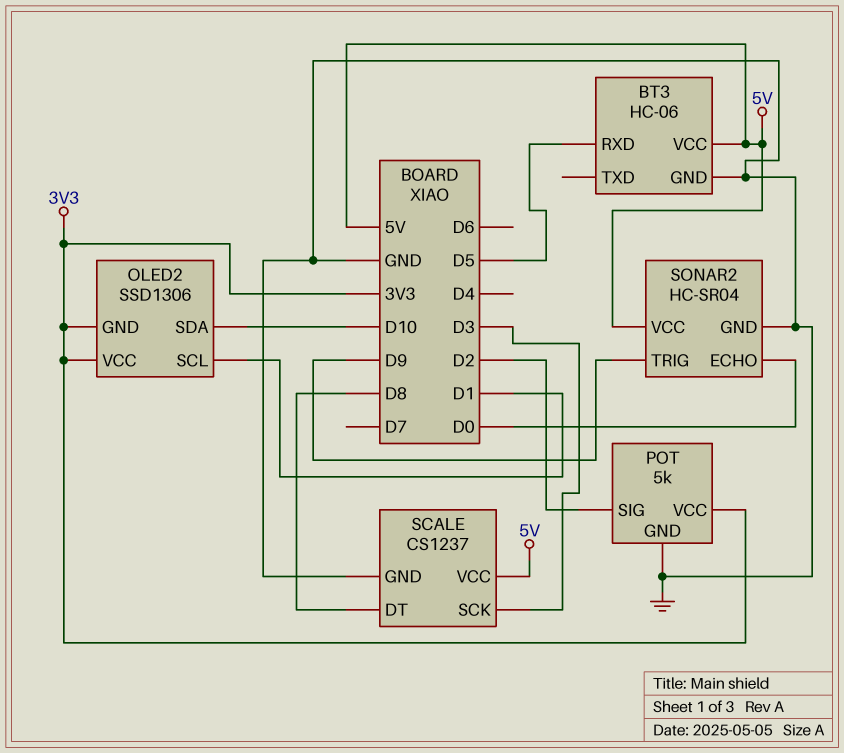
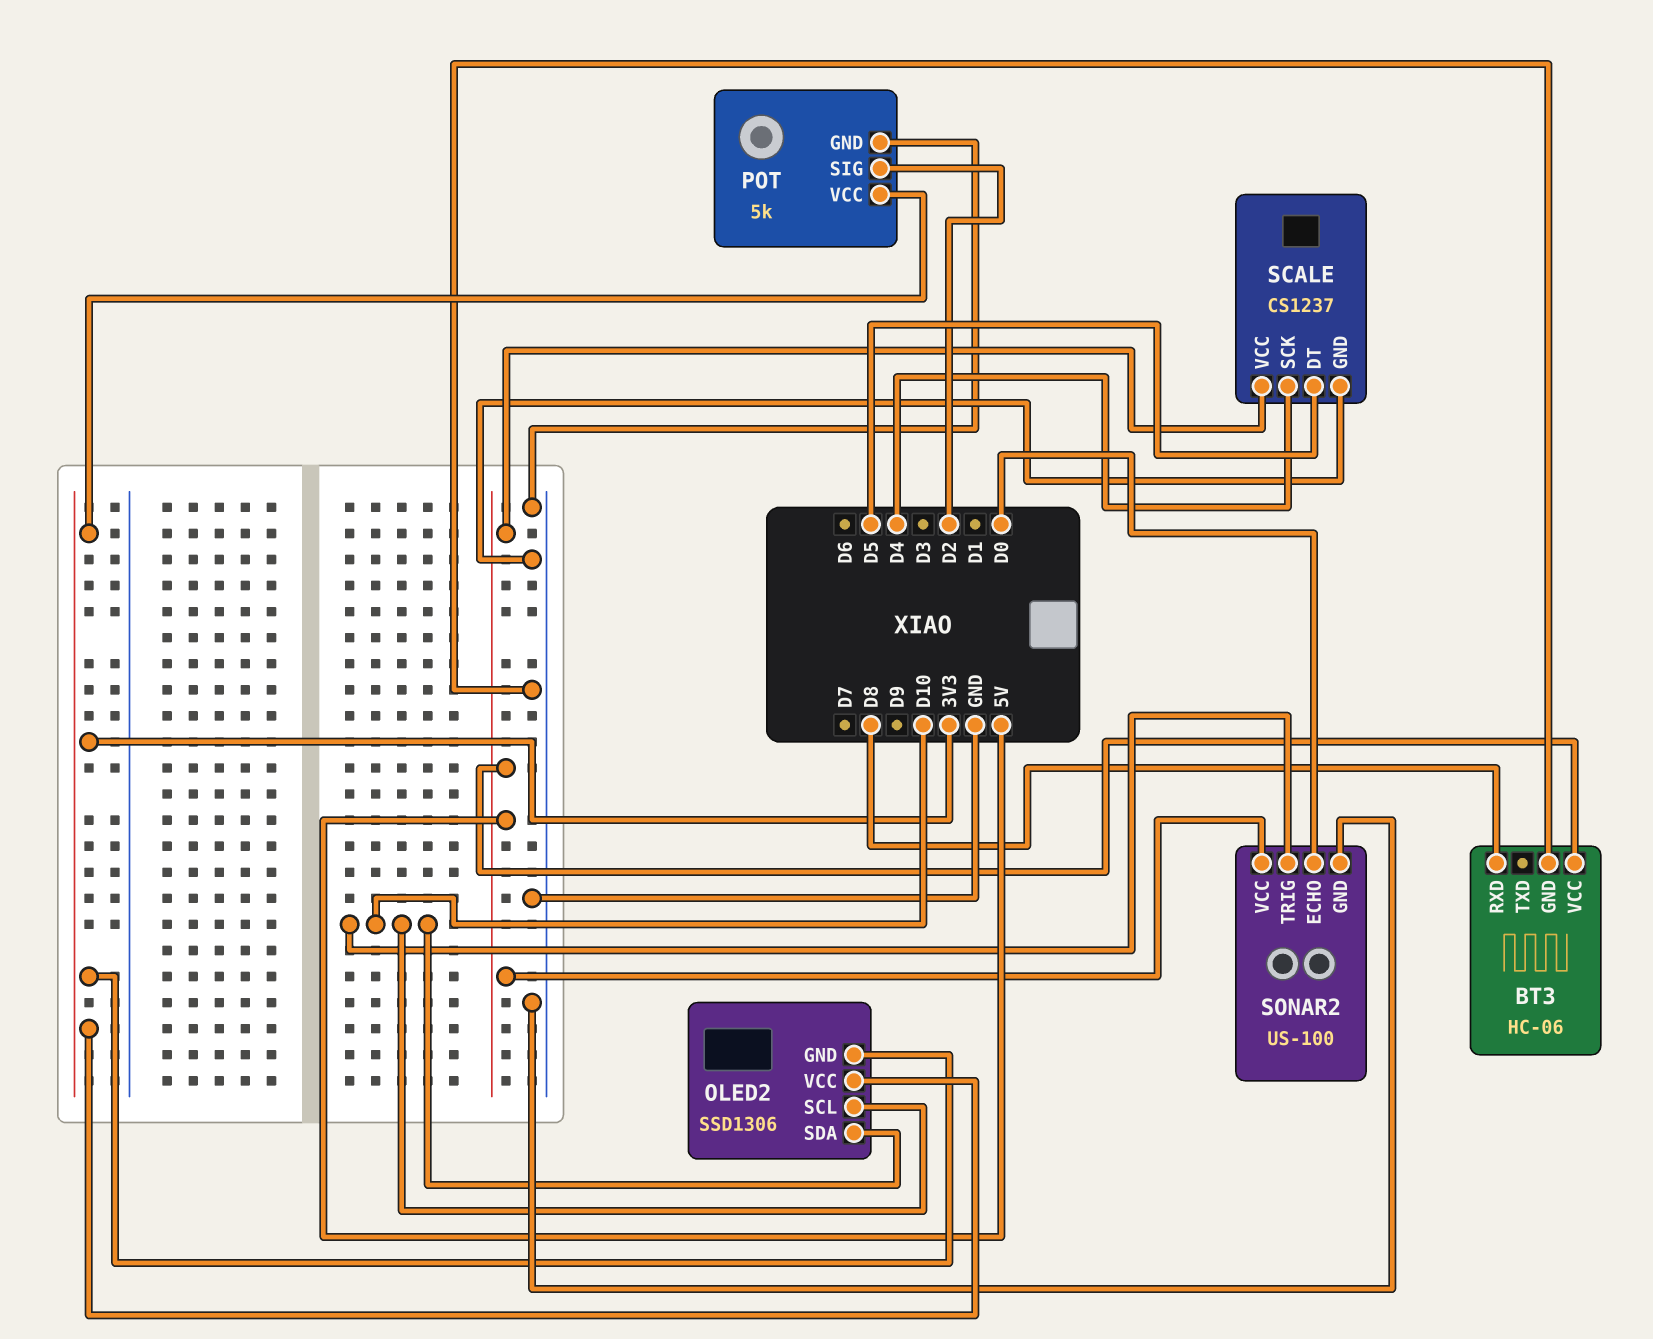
BT3 pin RXD: D5 -> D8
OLED2 pin SCL: D1 -> D10
SCALE pin DT: D8 -> D5
SCALE pin SCK: D3 -> D4
SONAR2: HC-SR04 -> US-100
SONAR2 pin TRIG: D9 -> D10

